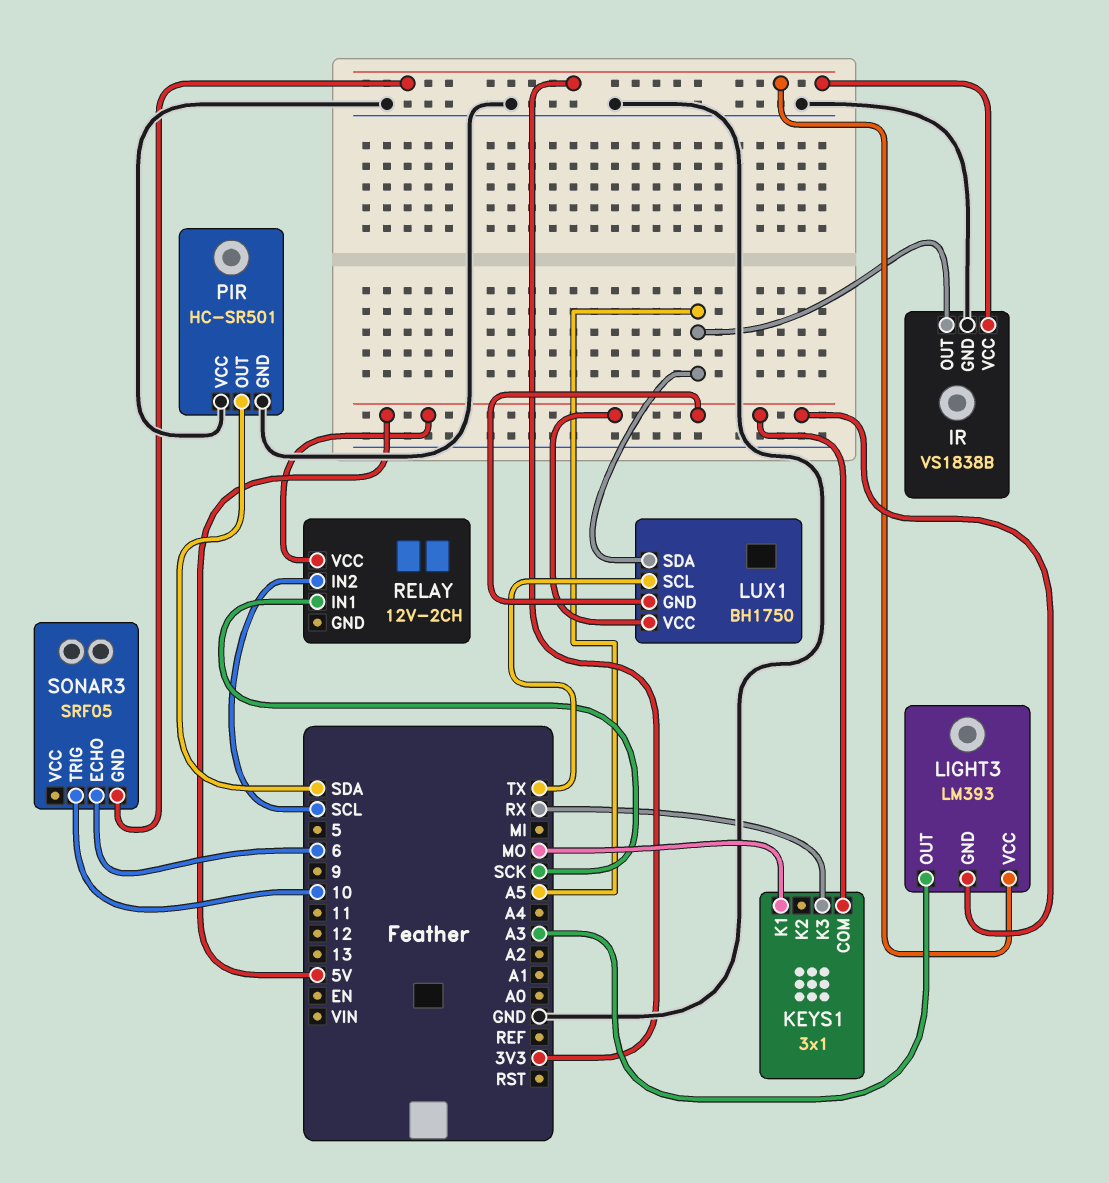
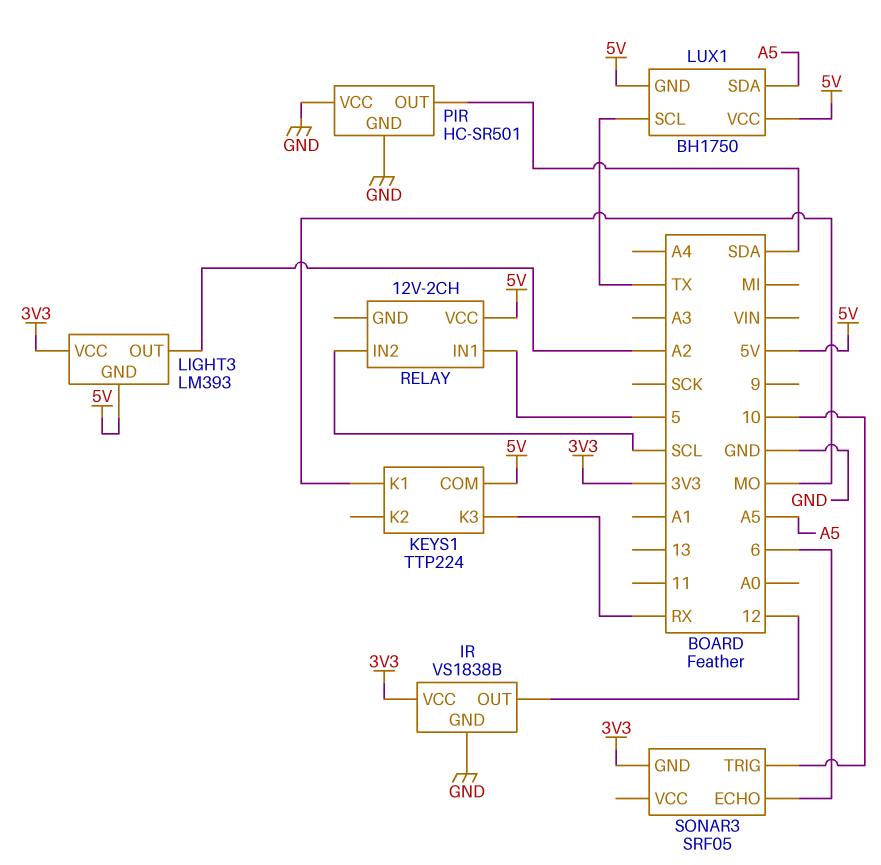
IR pin OUT: A5 -> 12
KEYS1: 3x1 -> TTP224
LIGHT3 pin OUT: A3 -> A2
RELAY pin IN1: SCK -> 5

